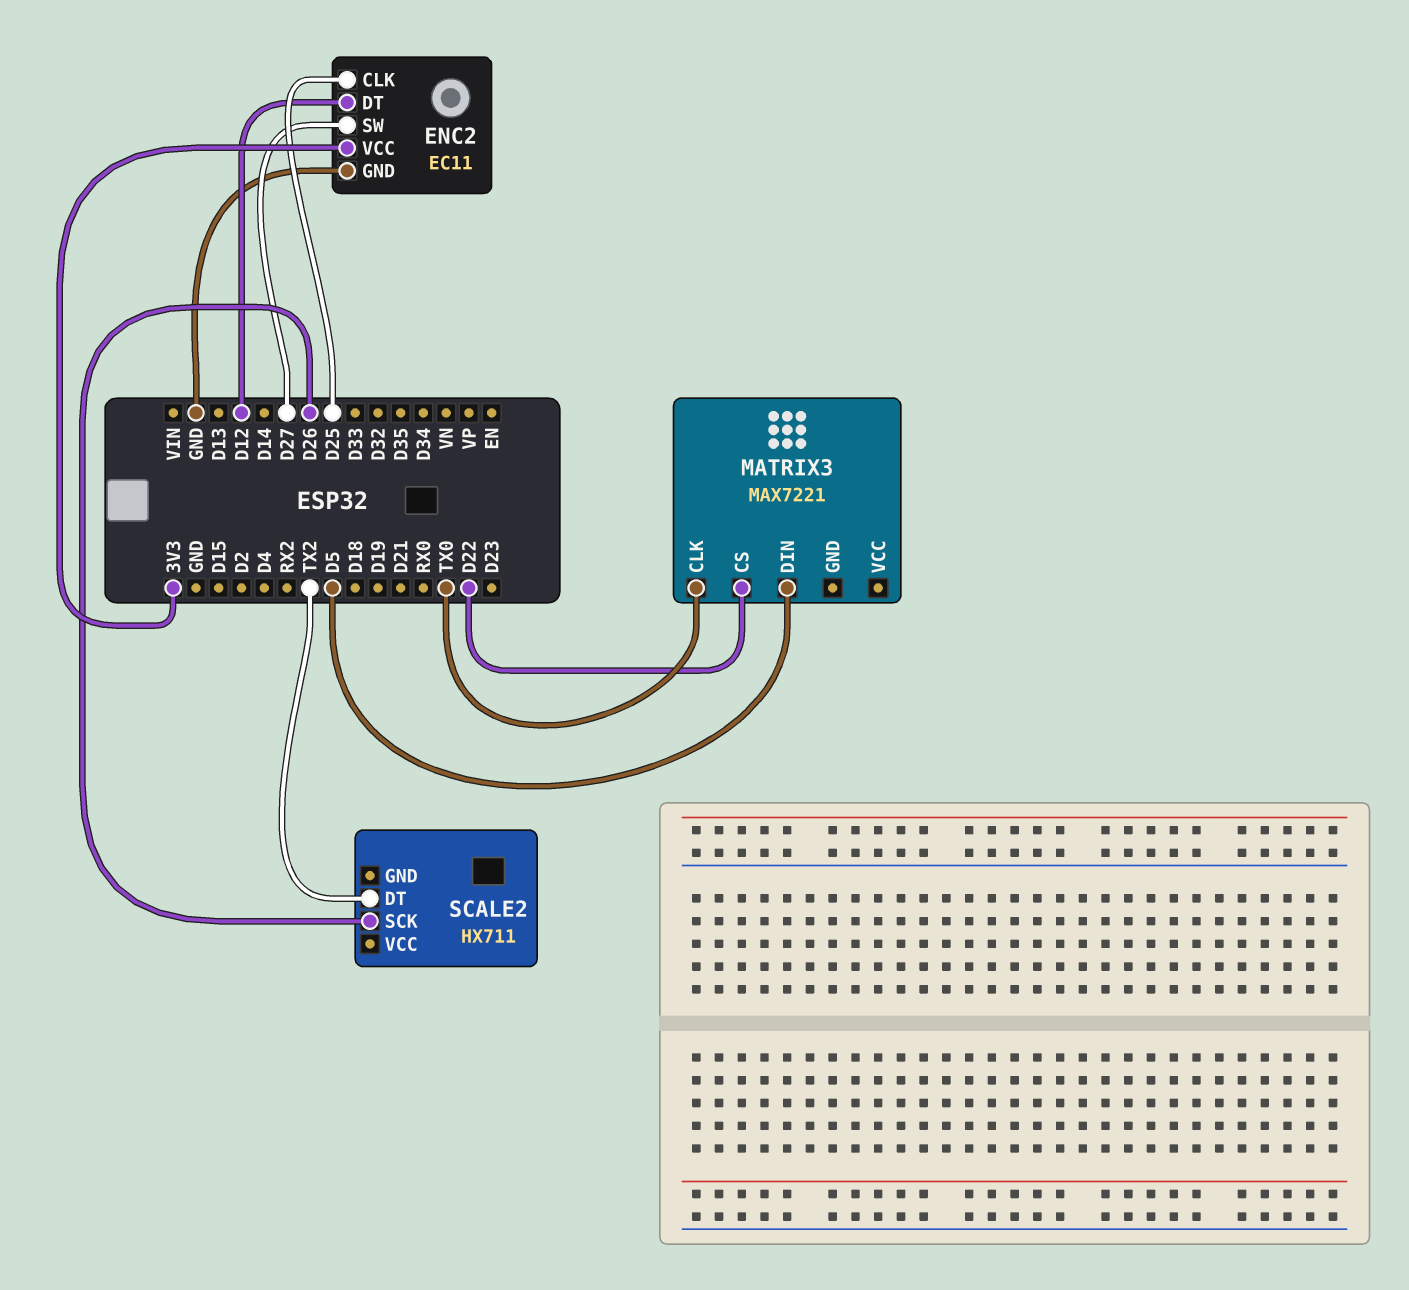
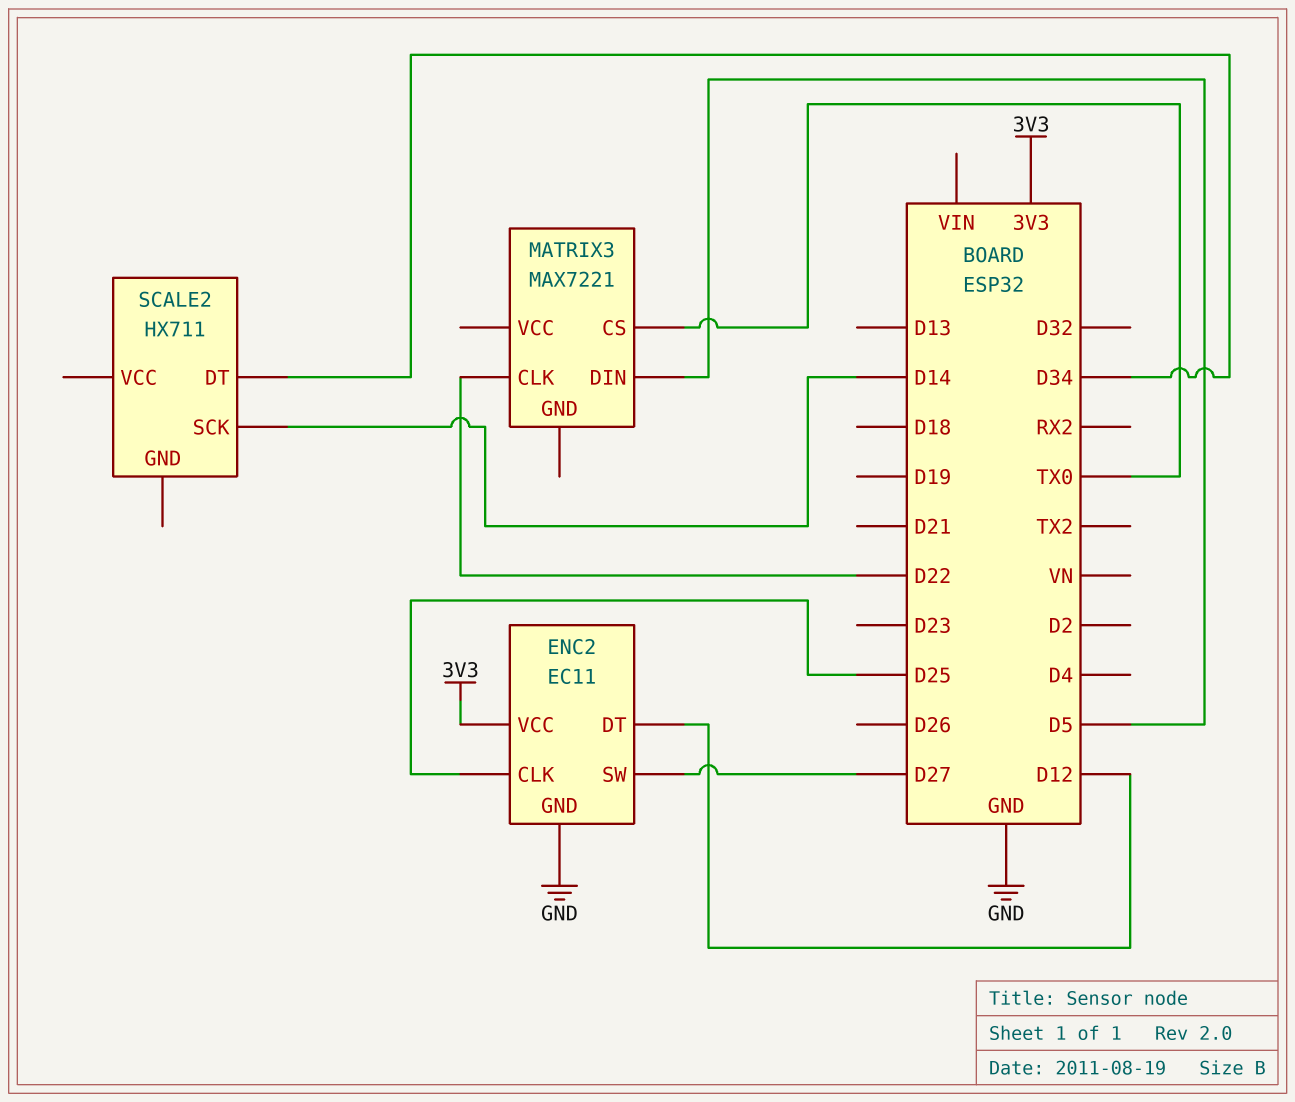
MATRIX3 pin CLK: TX0 -> D22
MATRIX3 pin CS: D22 -> TX0
SCALE2 pin DT: TX2 -> D34
SCALE2 pin SCK: D26 -> D14

